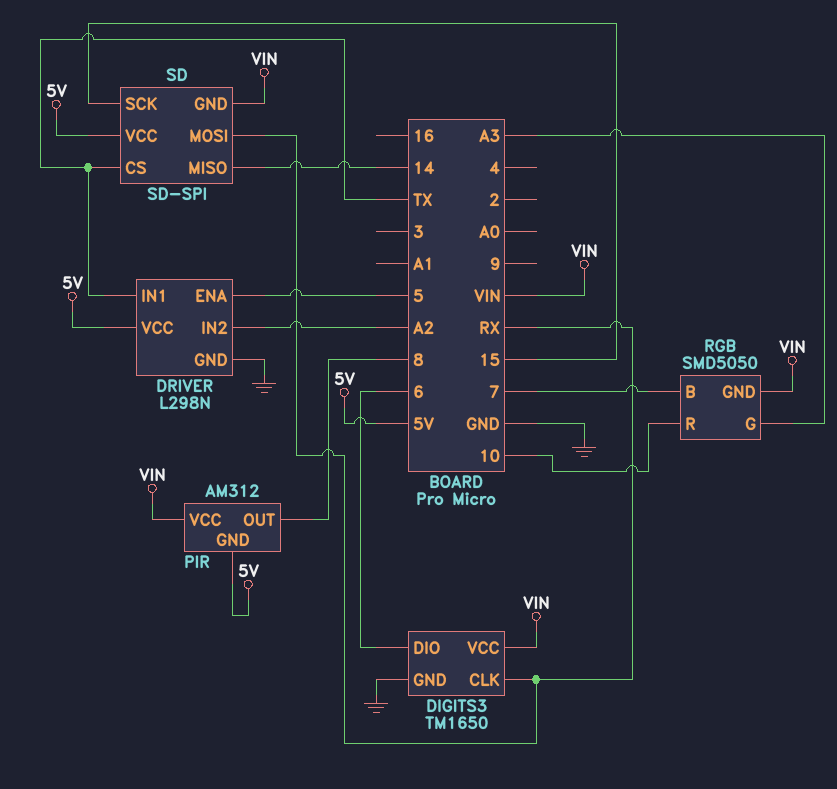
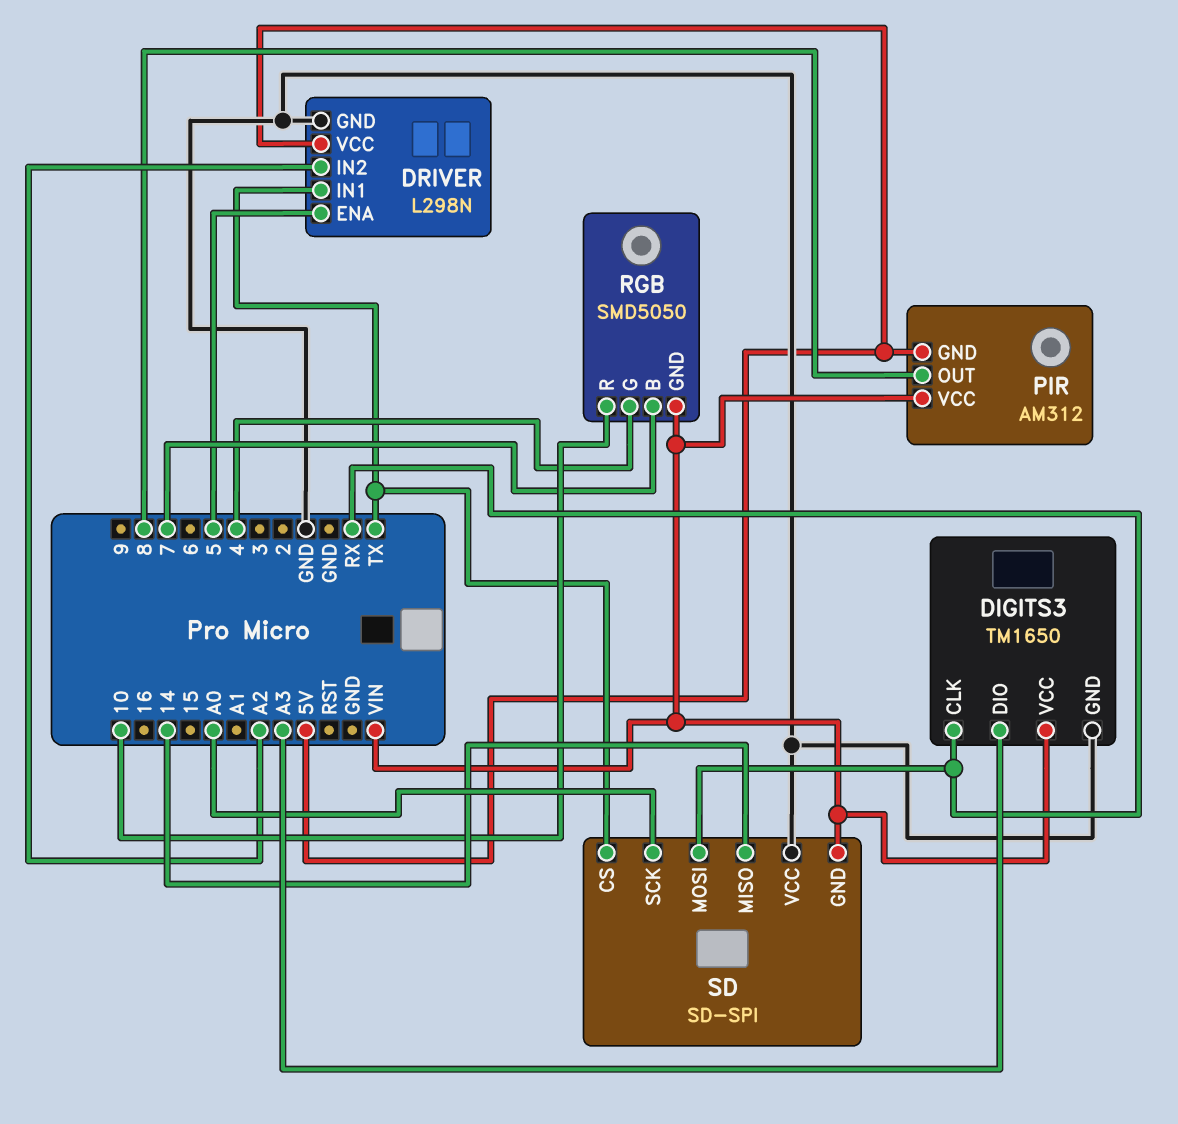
DIGITS3 pin DIO: 6 -> A3
RGB pin G: A3 -> 4
SD pin SCK: 15 -> A0
SD pin VCC: 5V -> GND

